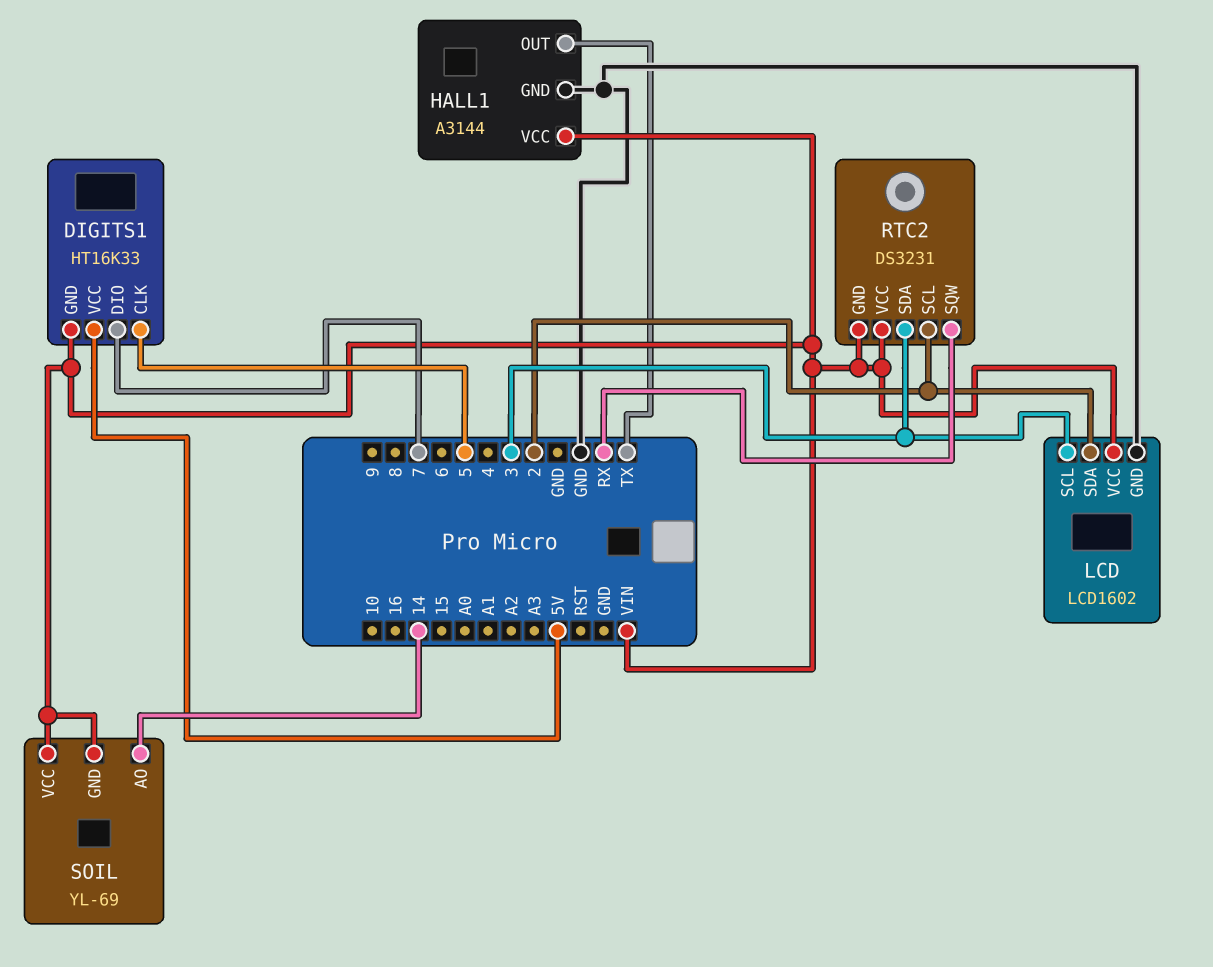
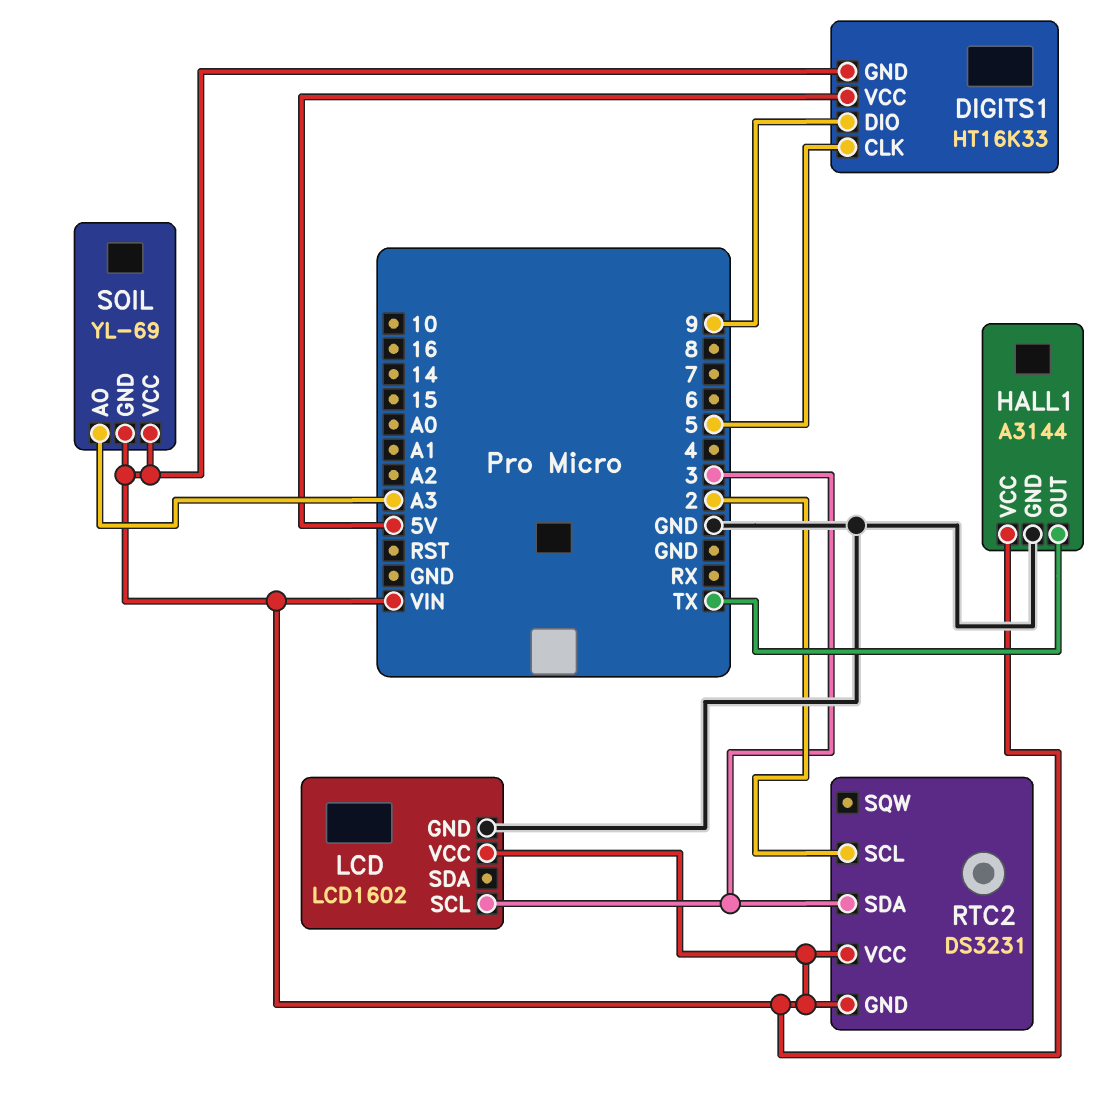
DIGITS1 pin DIO: 7 -> 9
LCD pin SDA: 2 -> none
RTC2 pin SQW: RX -> none
SOIL pin AO: 14 -> A3

